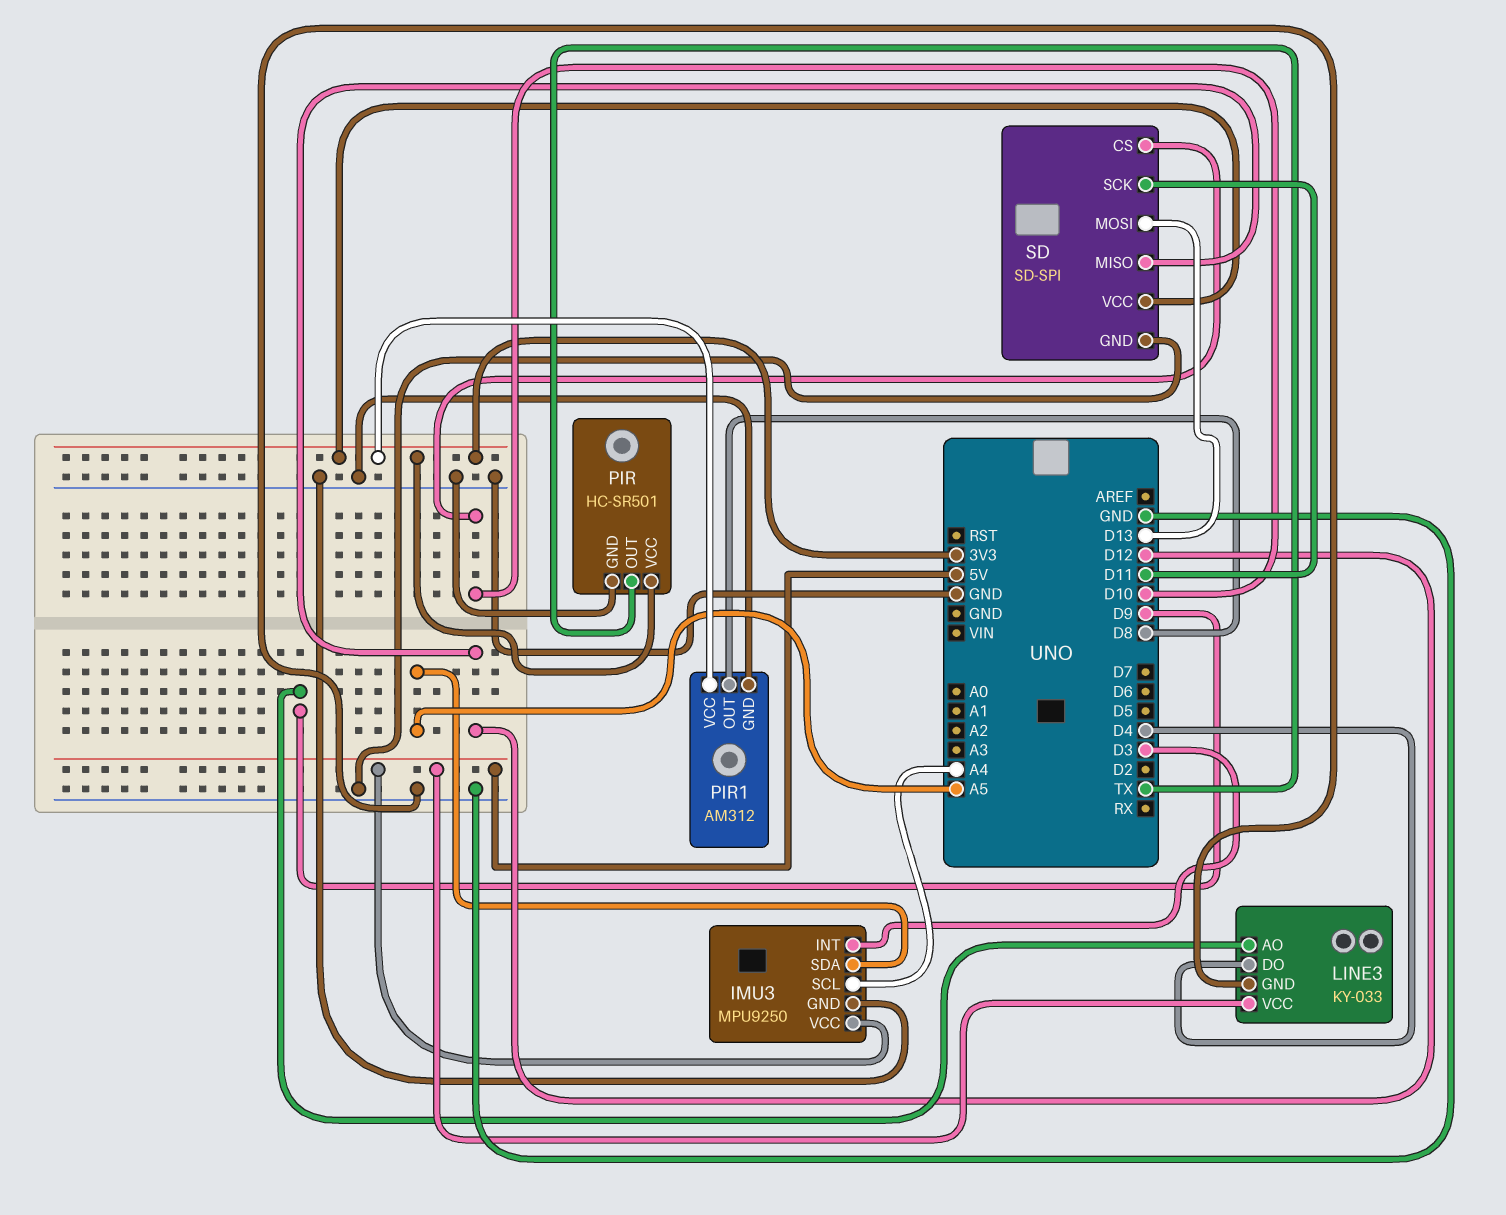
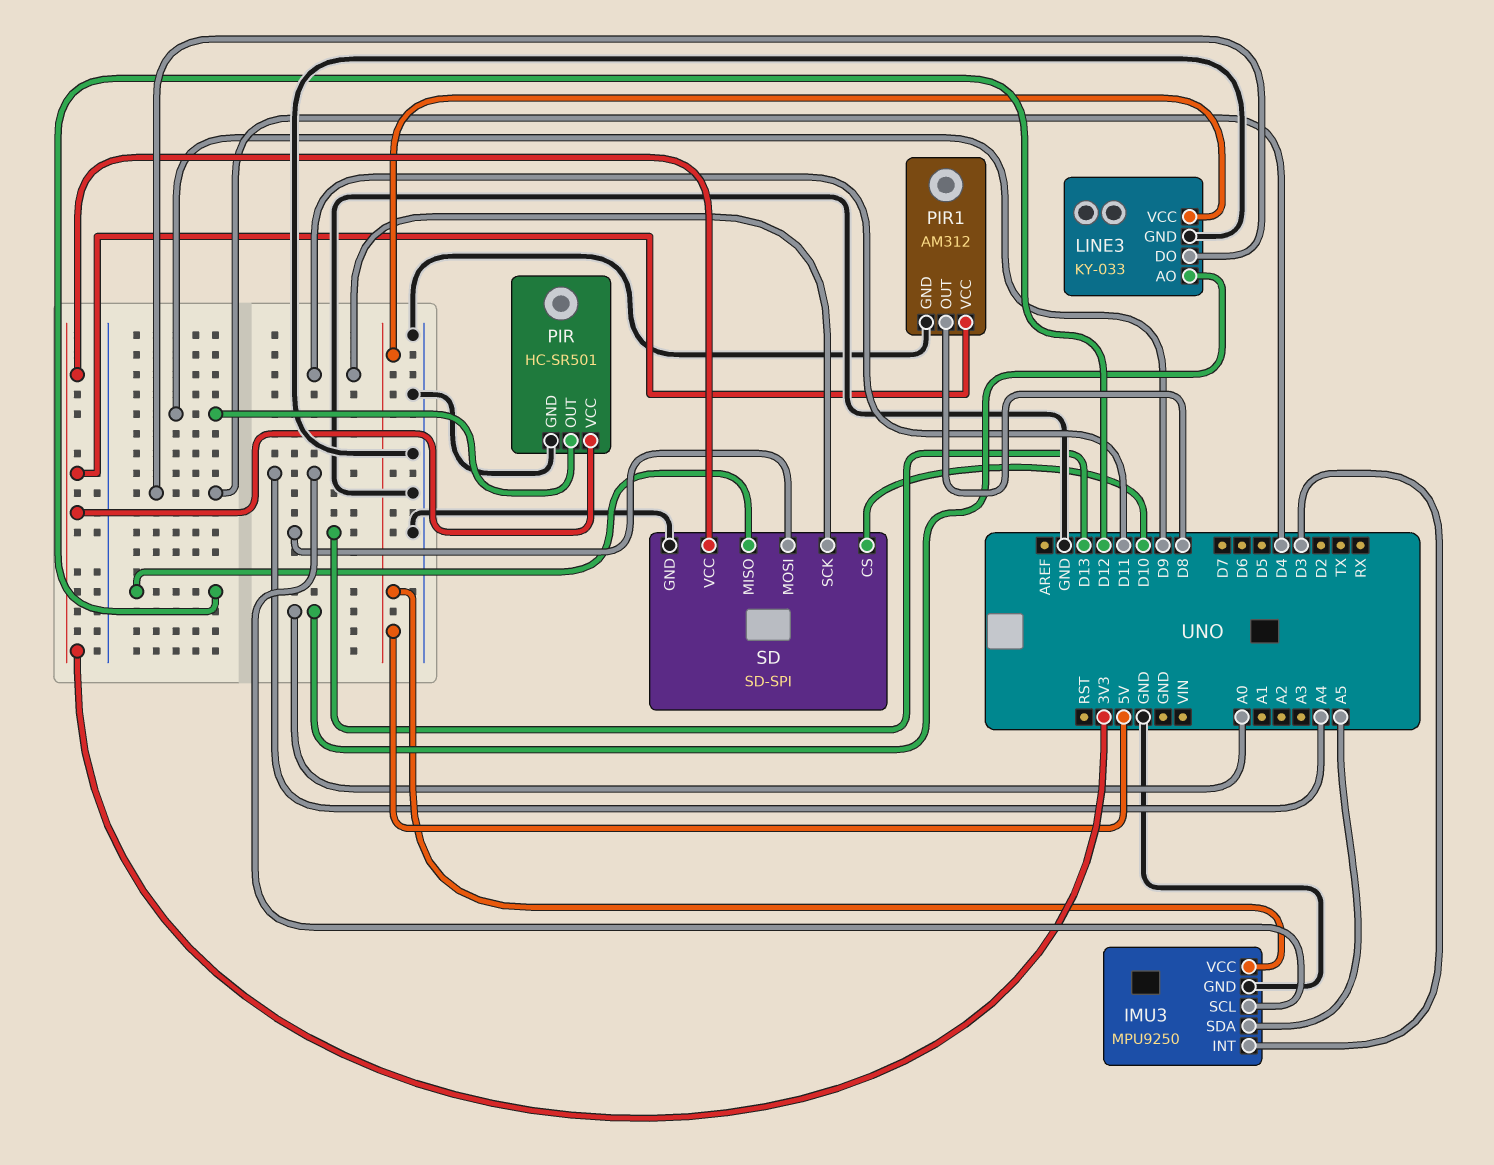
LINE3 pin AO: D9 -> A0
PIR pin OUT: TX -> D9

